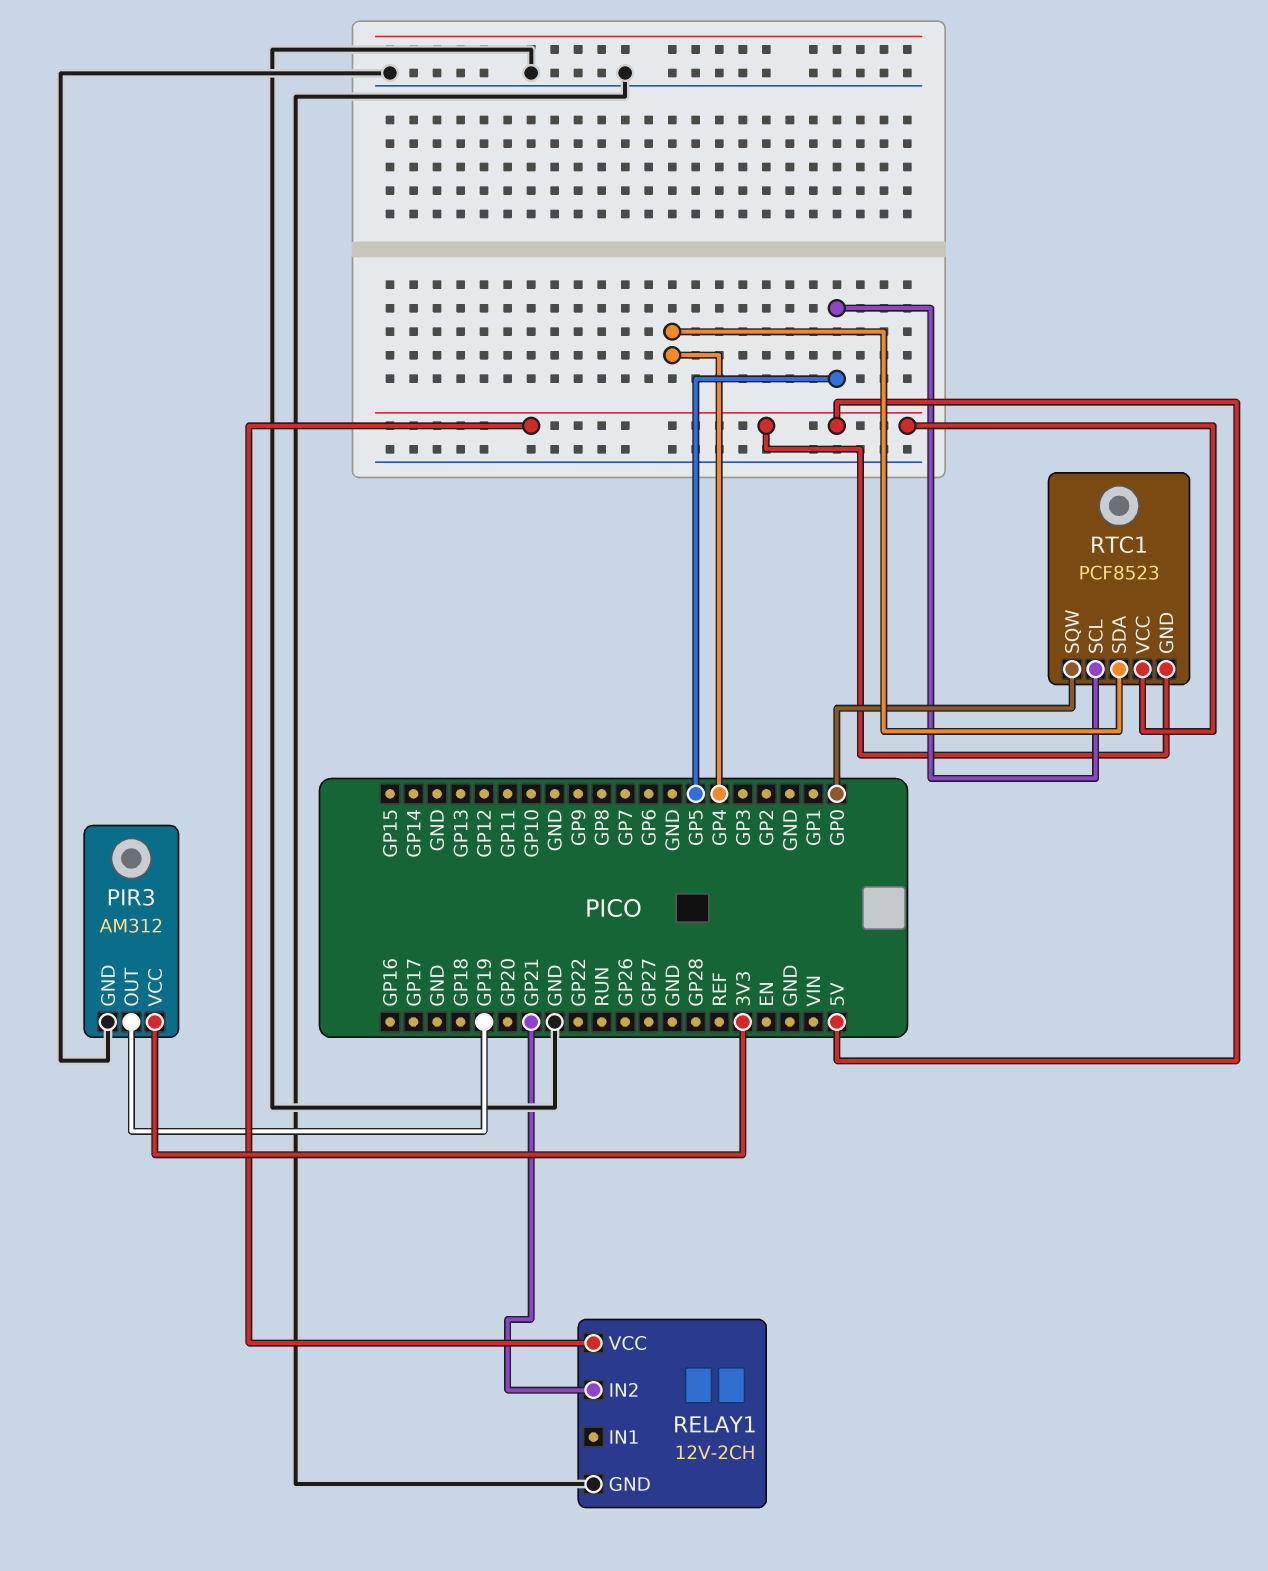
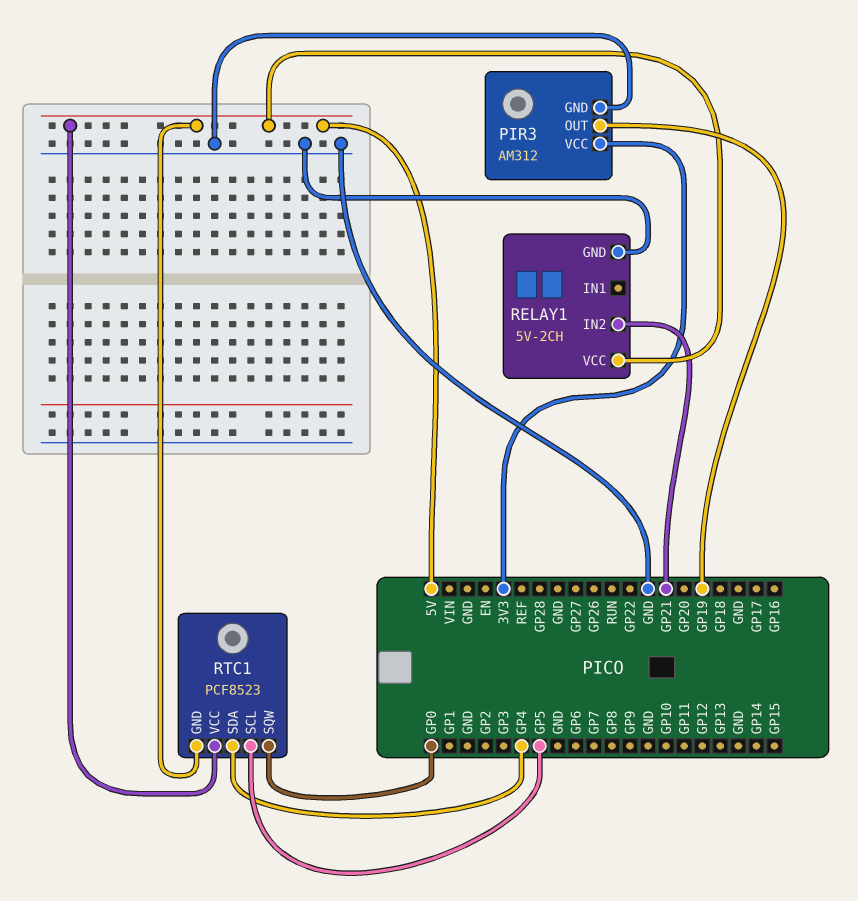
RELAY1: 12V-2CH -> 5V-2CH

